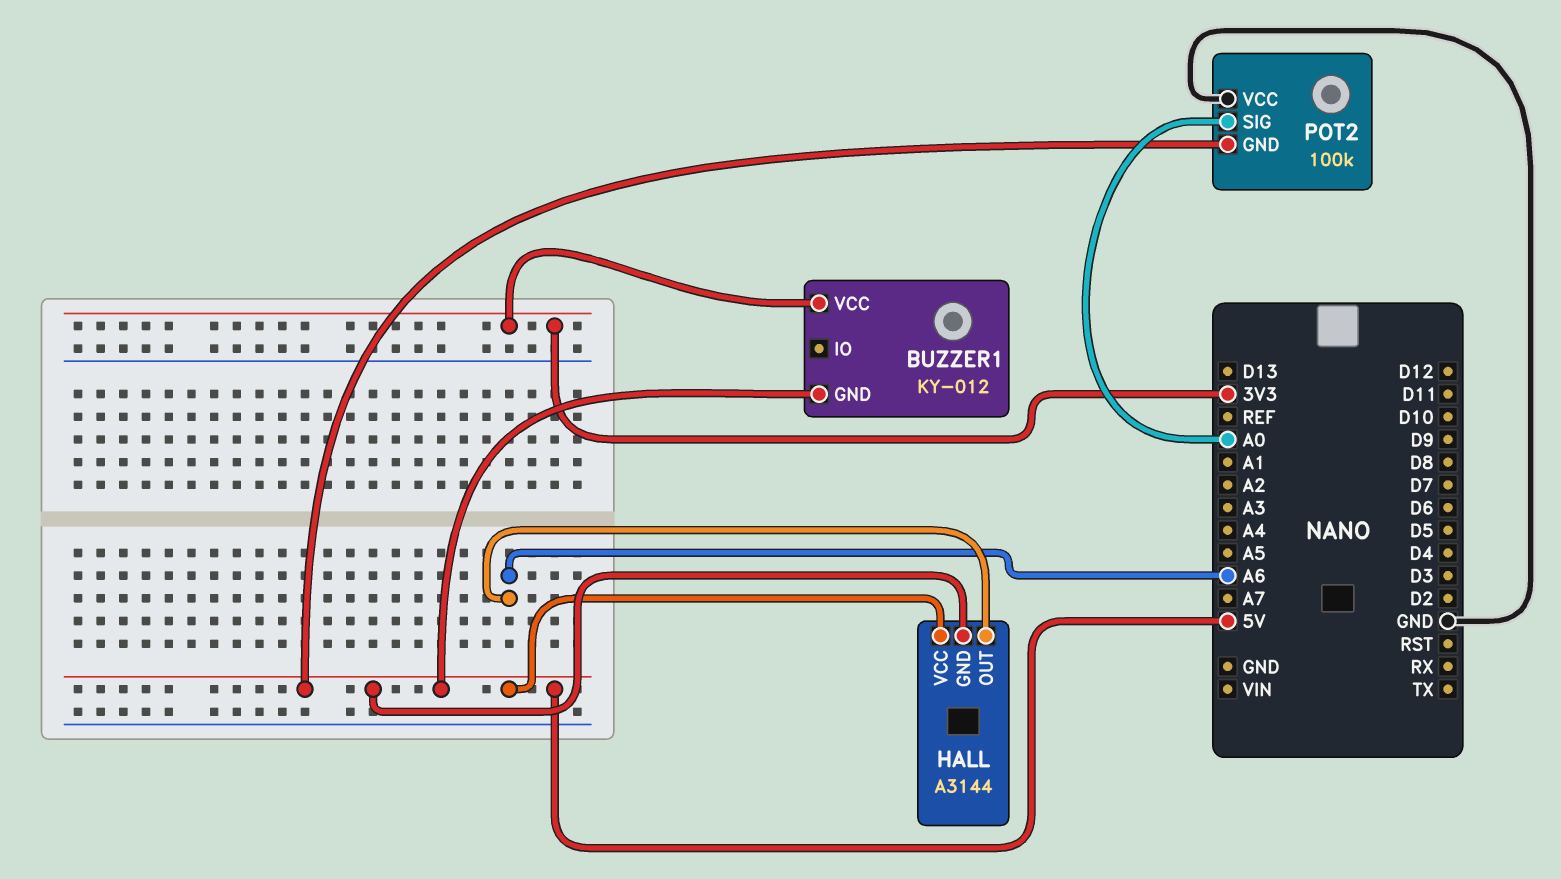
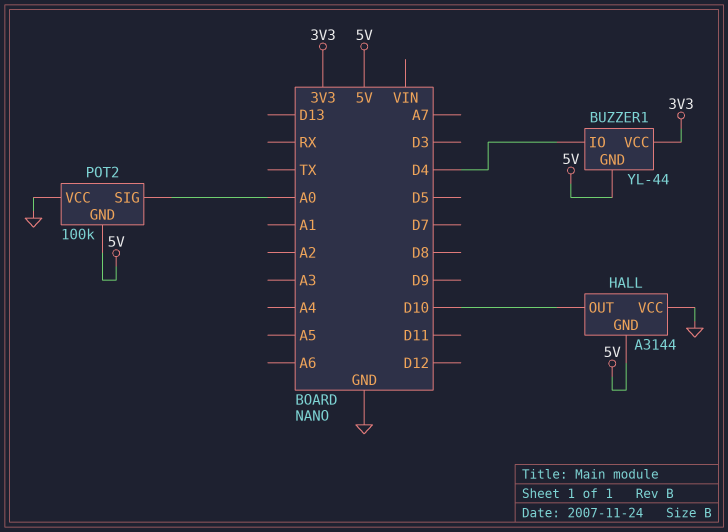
BUZZER1: KY-012 -> YL-44
BUZZER1 pin IO: none -> D4
HALL pin OUT: A6 -> D10
HALL pin VCC: 5V -> GND

